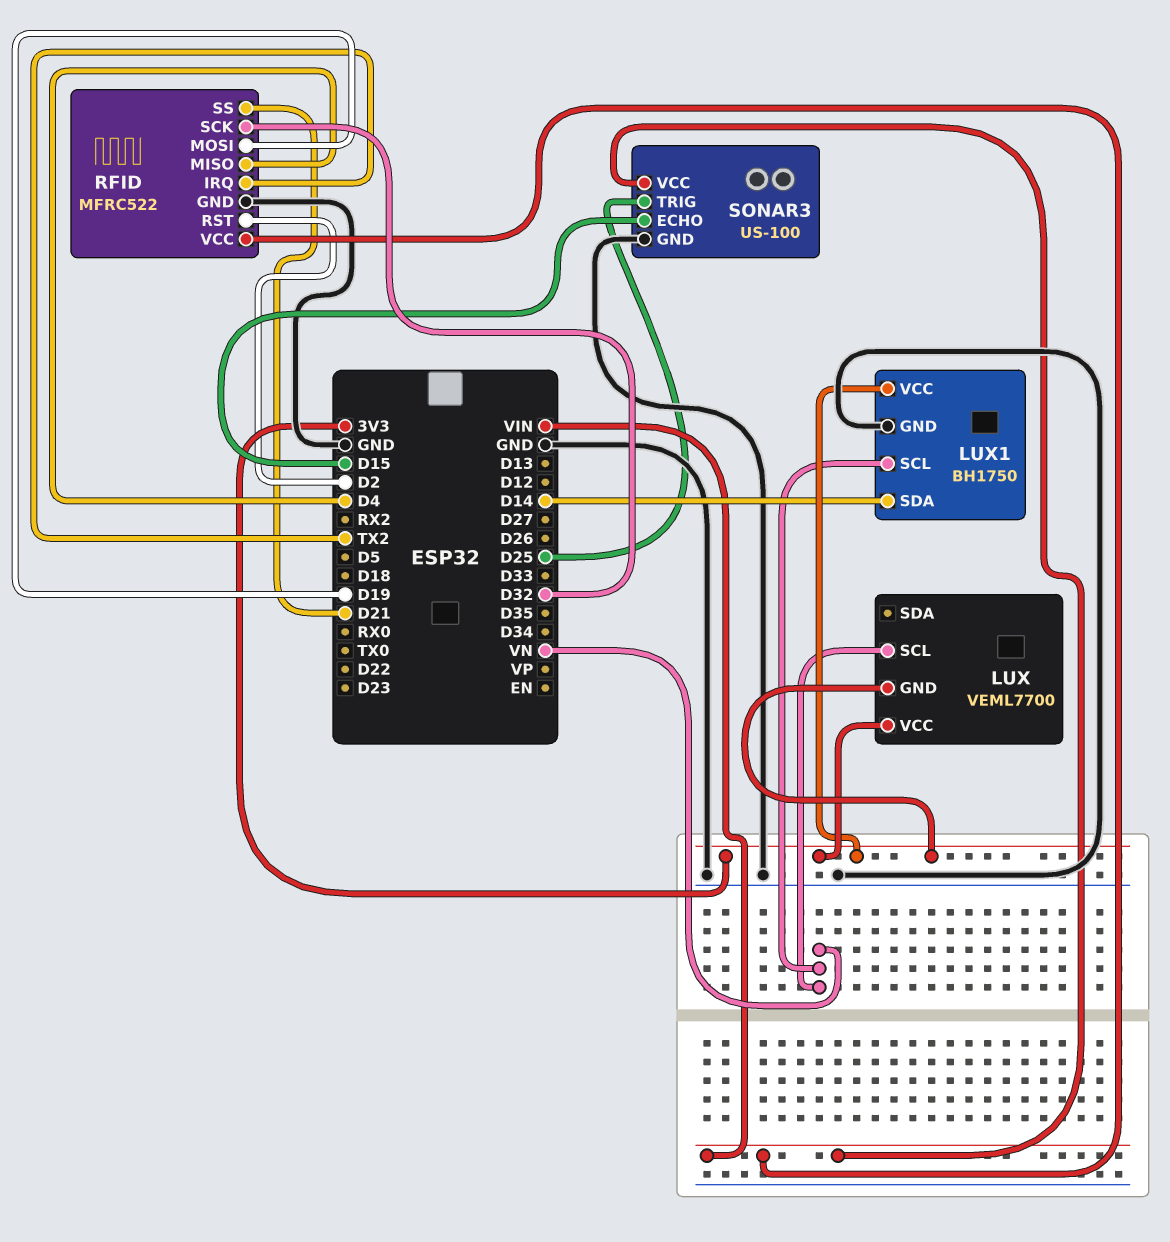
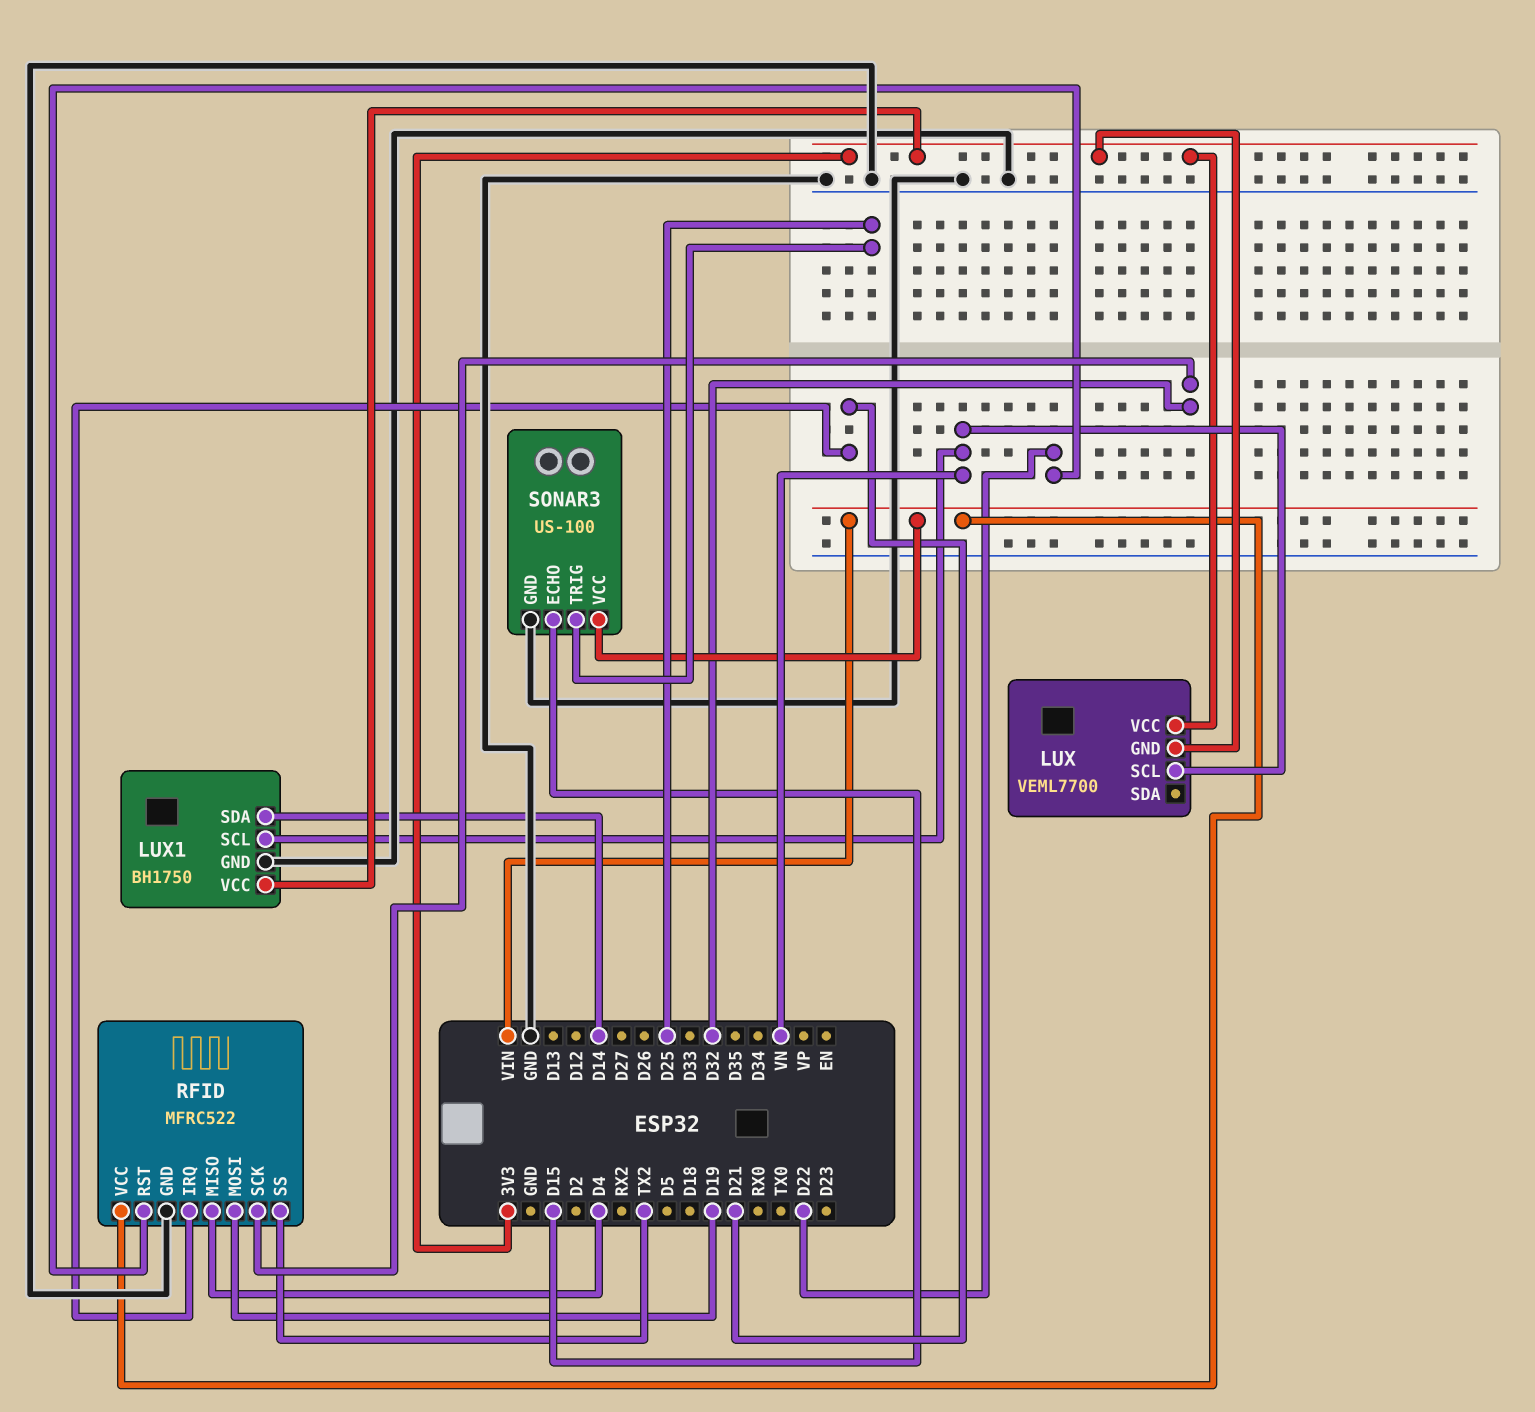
RFID pin IRQ: TX2 -> D21
RFID pin RST: D2 -> D22
RFID pin SS: D21 -> TX2

